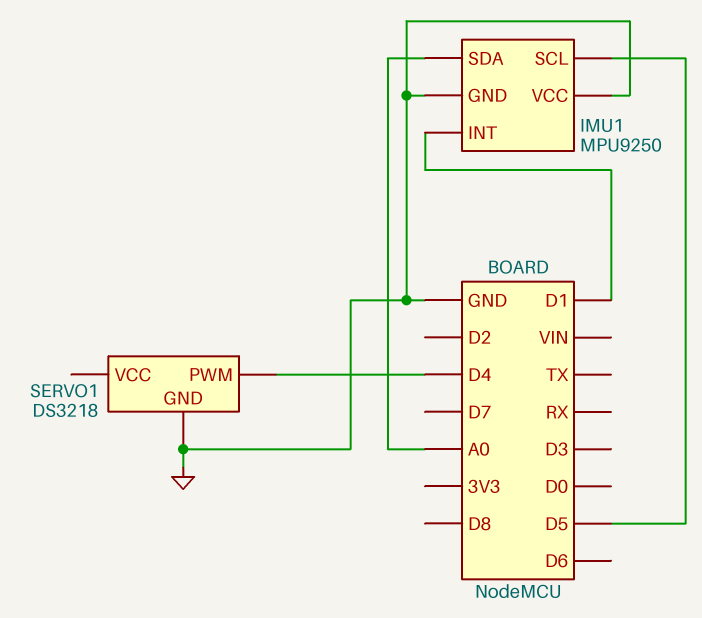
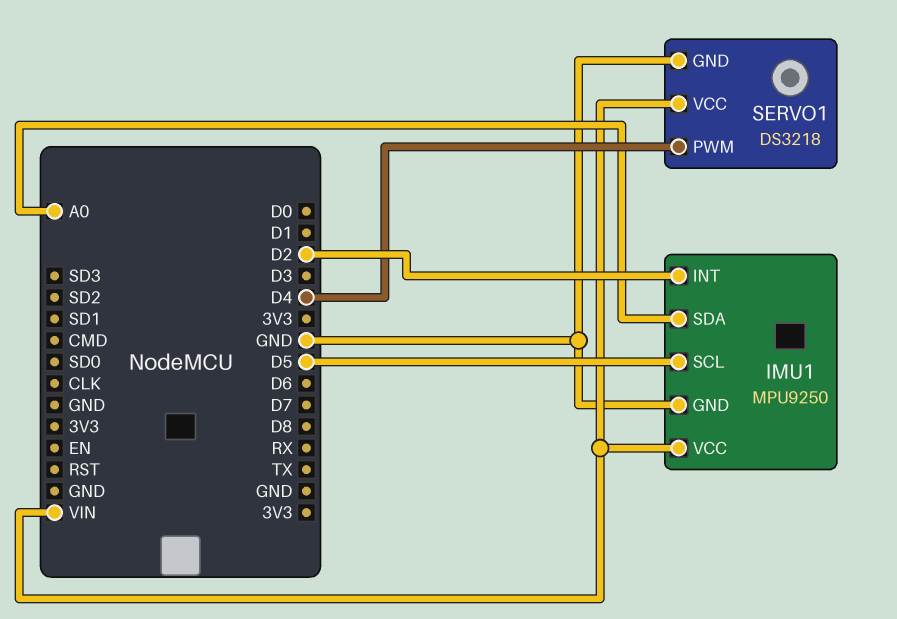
IMU1 pin INT: D1 -> D2
IMU1 pin VCC: GND -> VIN
SERVO1 pin VCC: none -> VIN

